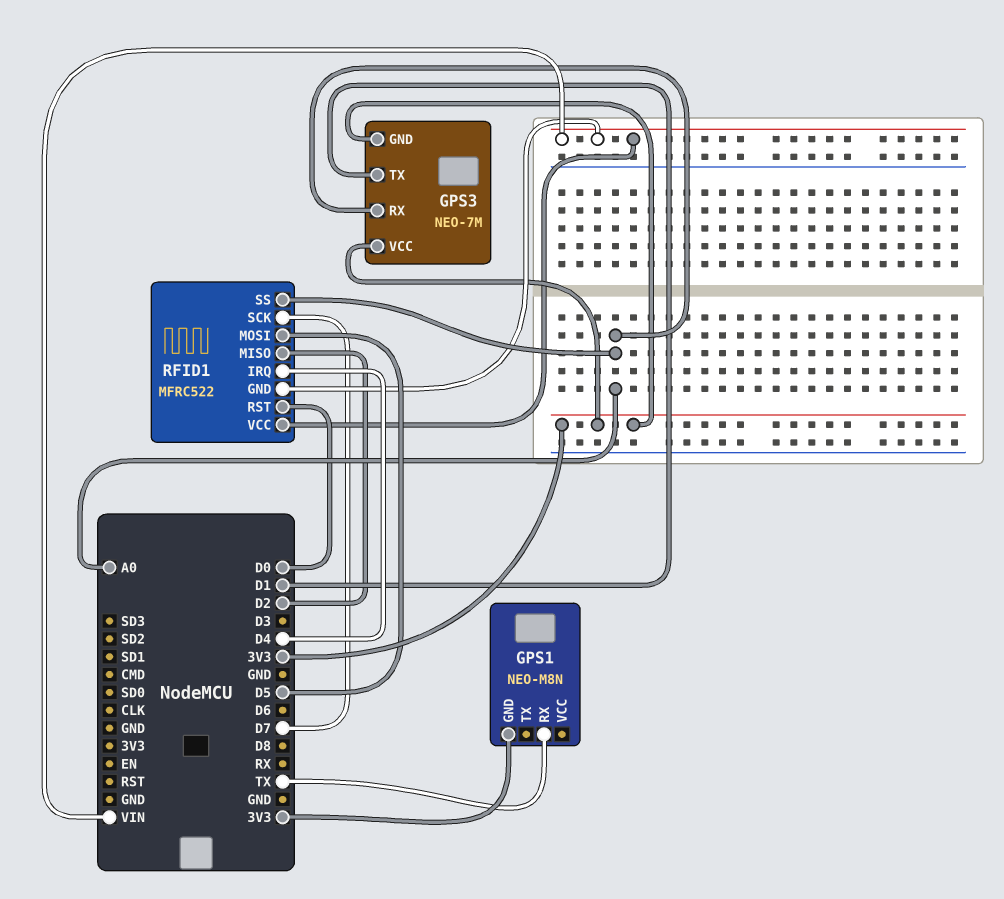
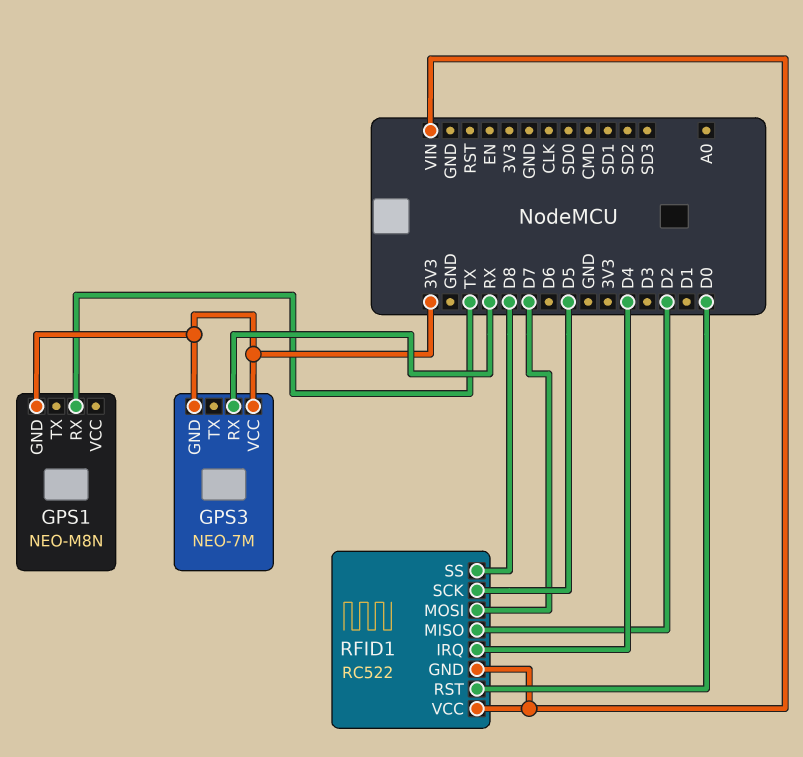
GPS3 pin RX: A0 -> RX
GPS3 pin TX: D1 -> none
RFID1: MFRC522 -> RC522
RFID1 pin MOSI: D5 -> D7
RFID1 pin SCK: D7 -> D5
RFID1 pin SS: A0 -> D8

